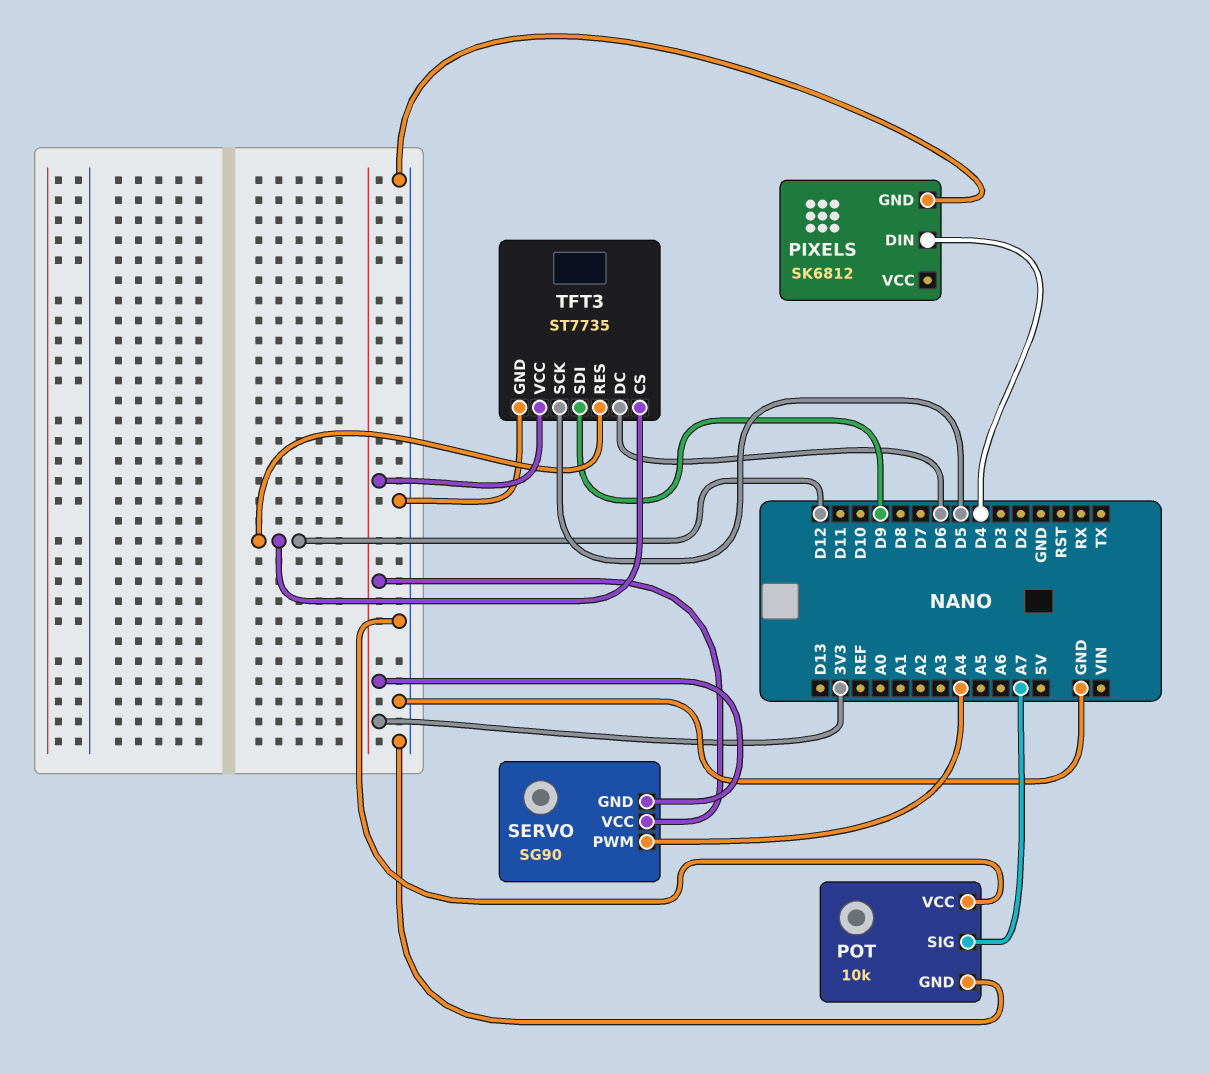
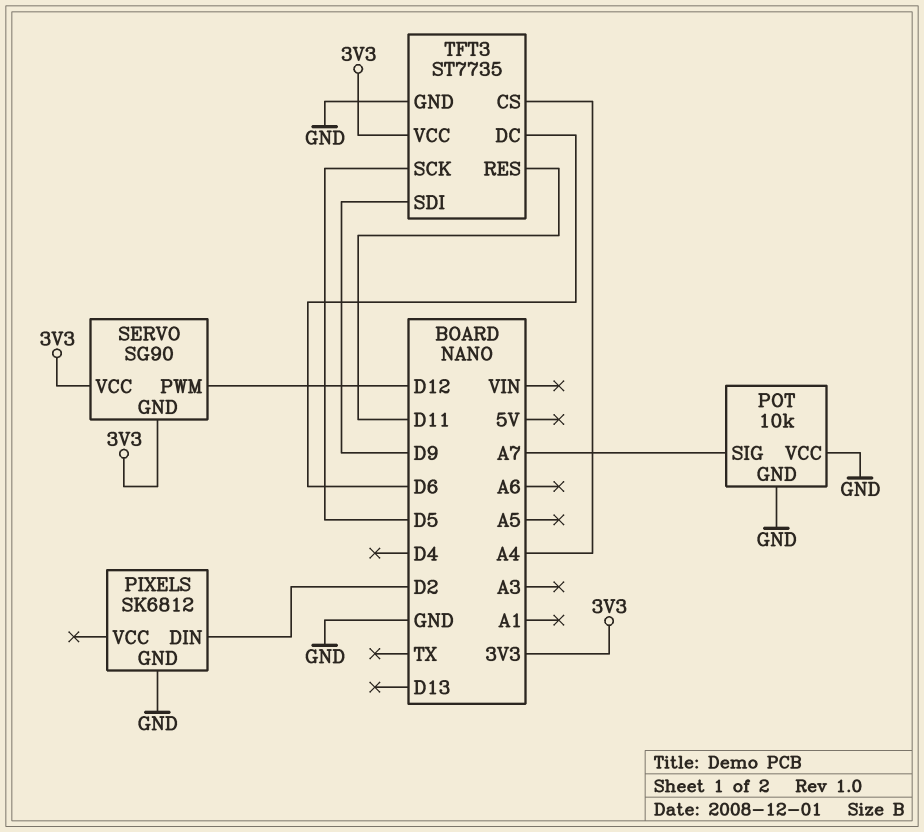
PIXELS pin DIN: D4 -> D2
SERVO pin PWM: A4 -> D12
TFT3 pin CS: D12 -> A4
TFT3 pin RES: D12 -> D11

